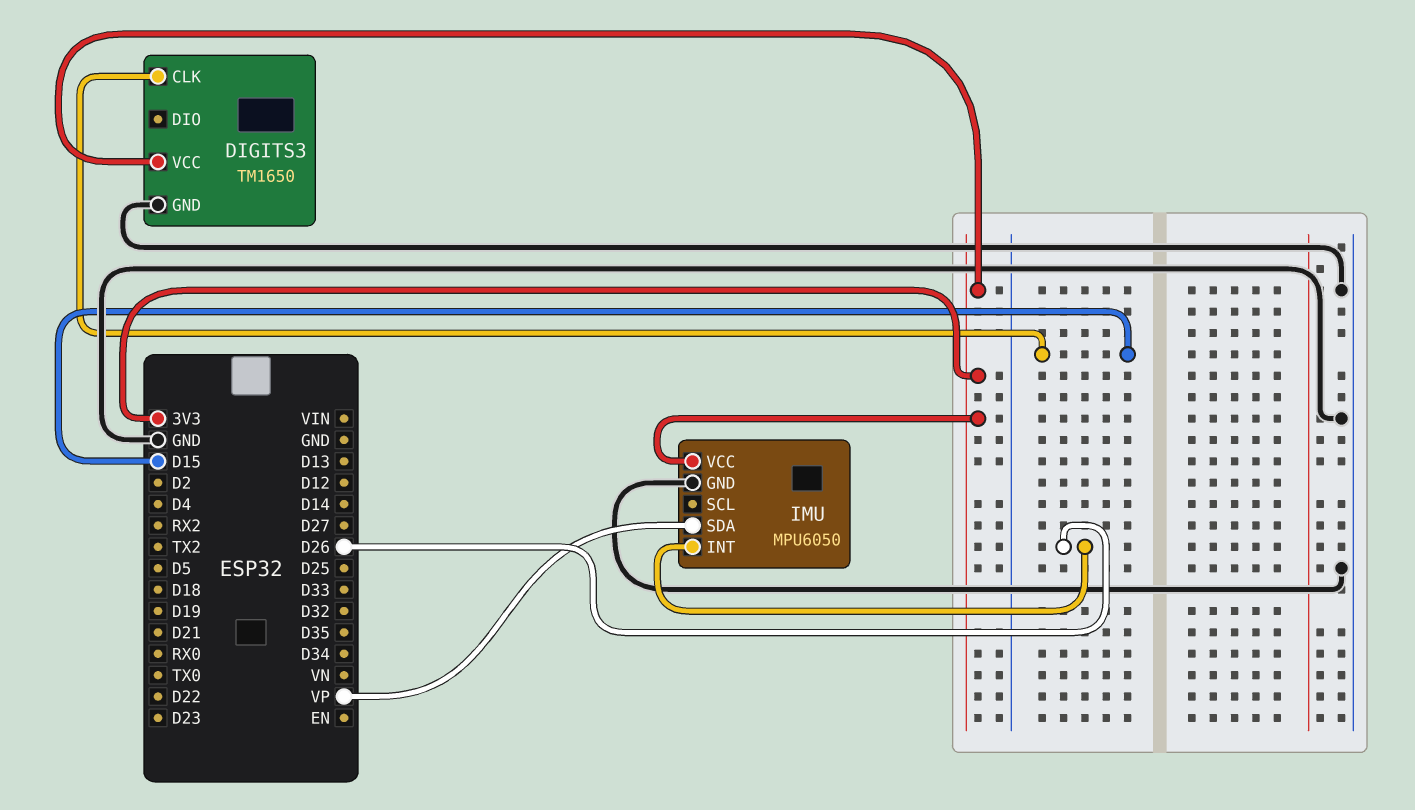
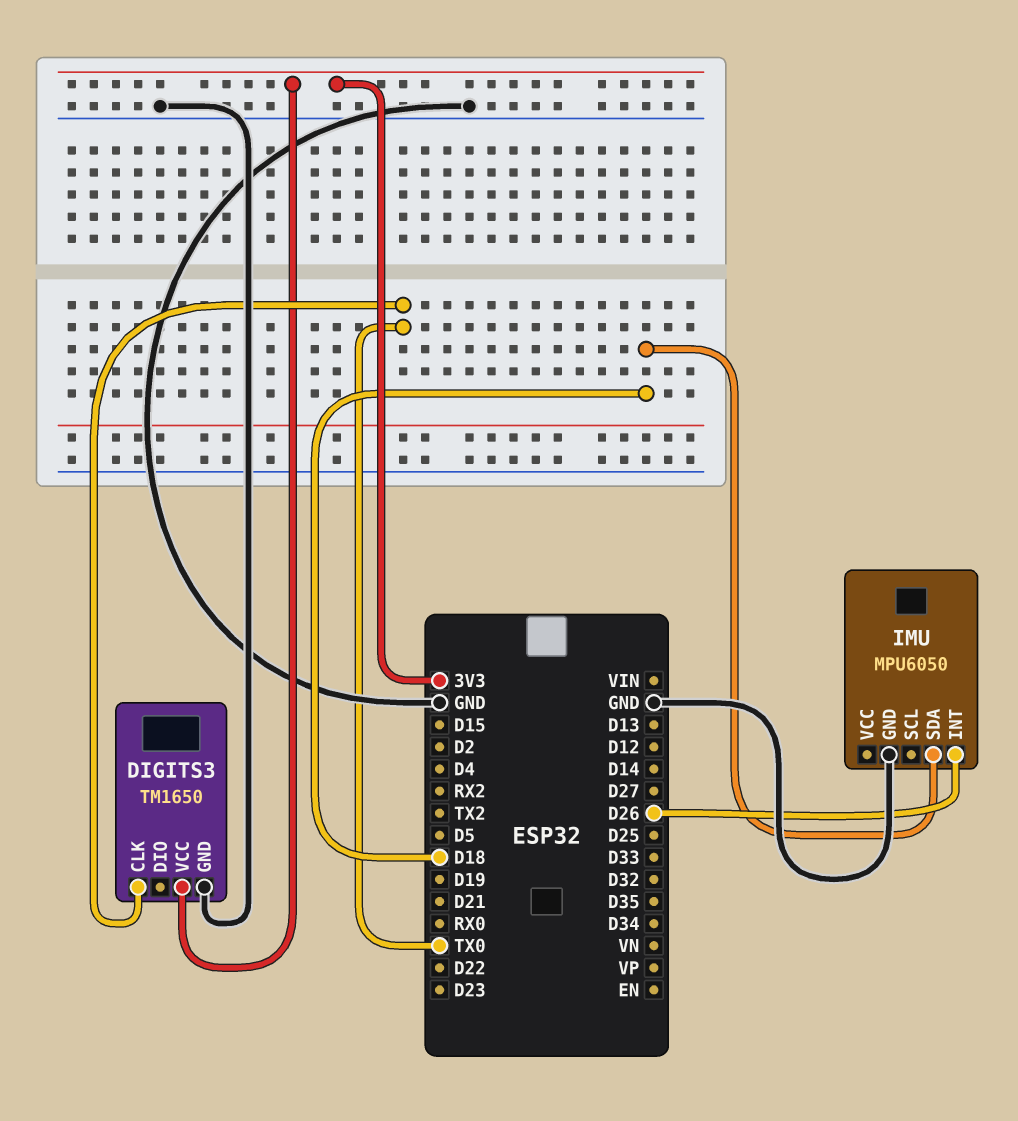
DIGITS3 pin CLK: D15 -> TX0
IMU pin SDA: VP -> D18
IMU pin VCC: 3V3 -> none

